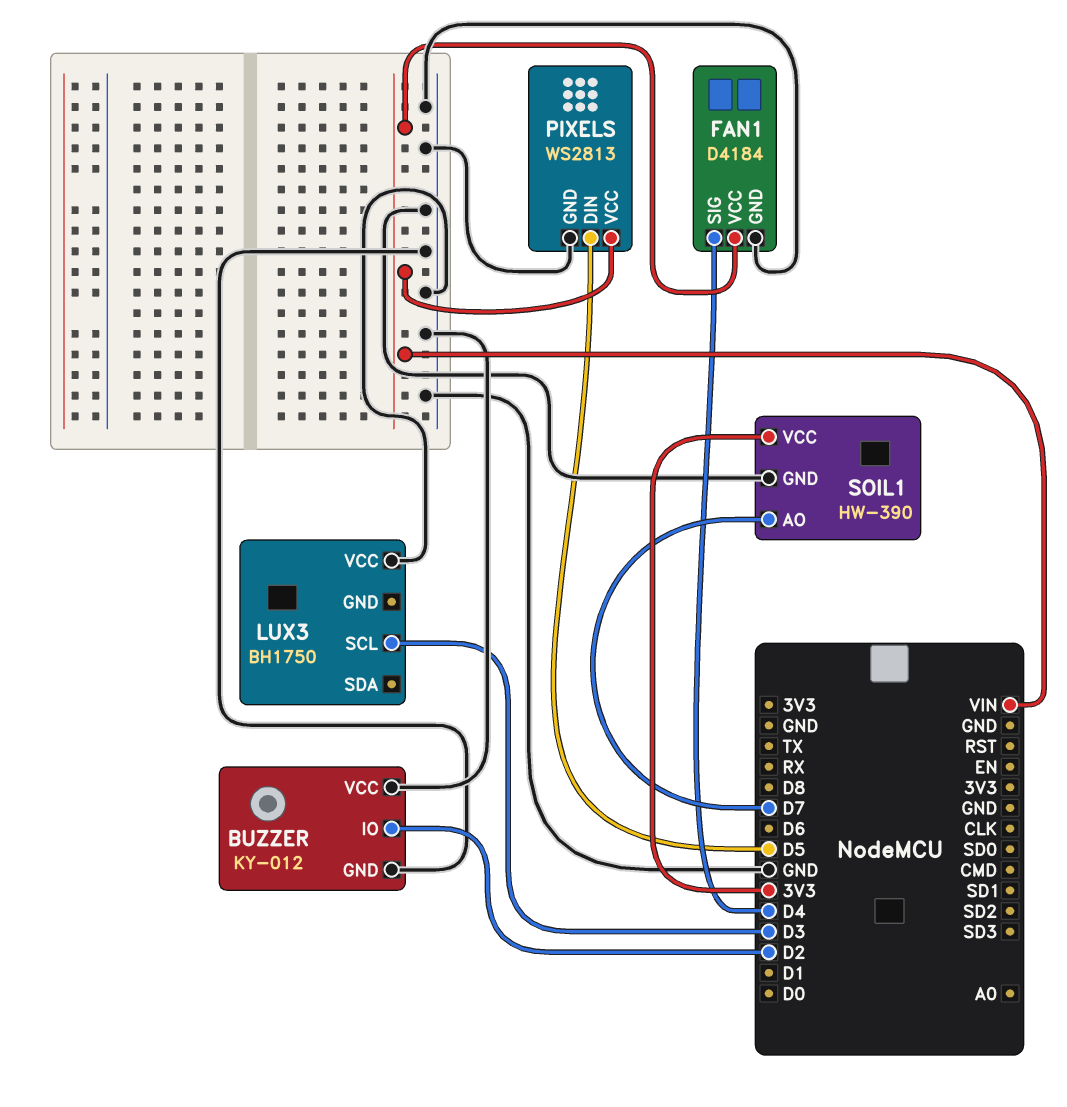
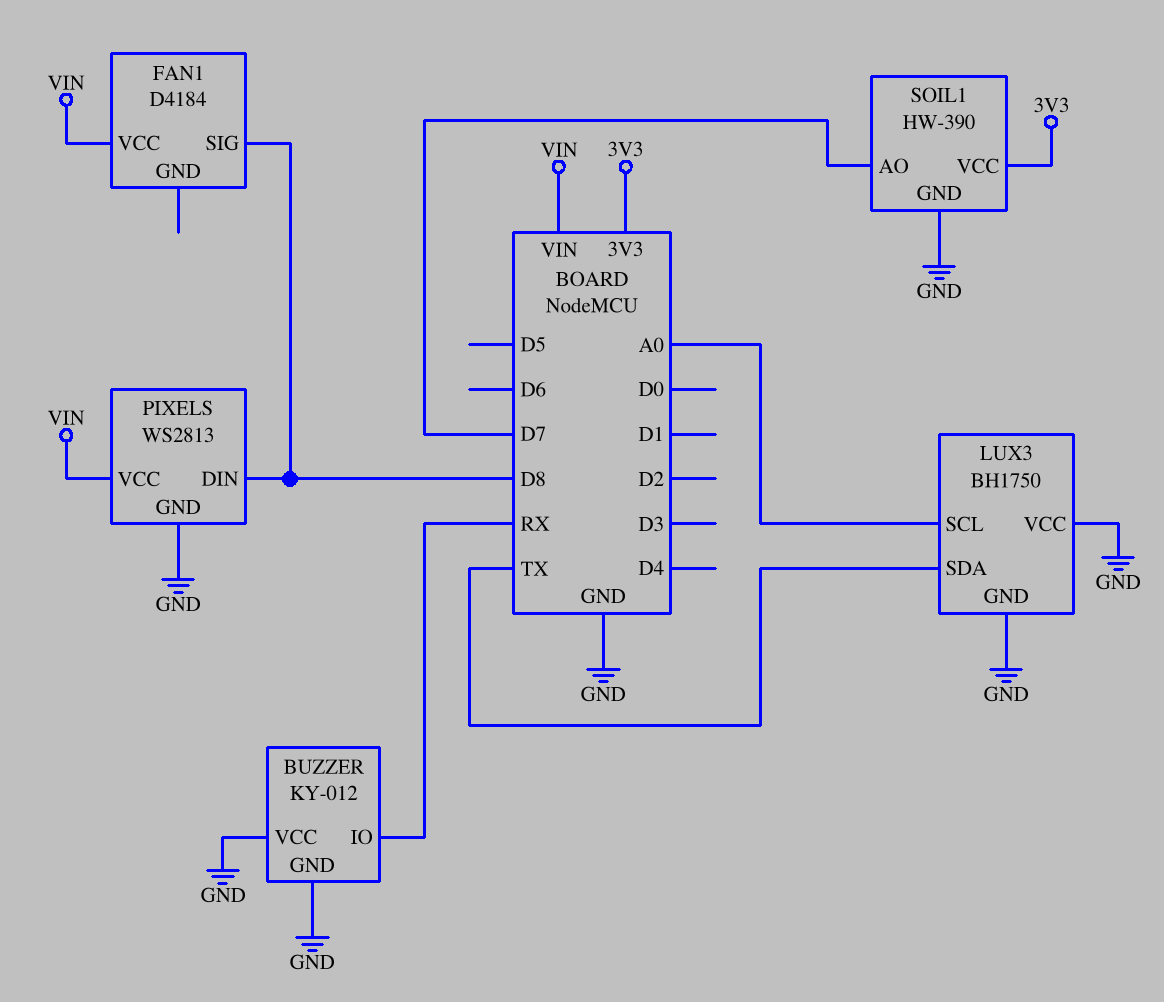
BUZZER pin IO: D2 -> RX
FAN1 pin GND: GND -> none
FAN1 pin SIG: D4 -> D8
LUX3 pin GND: none -> GND
LUX3 pin SCL: D3 -> A0
LUX3 pin SDA: none -> TX
PIXELS pin DIN: D5 -> D8

